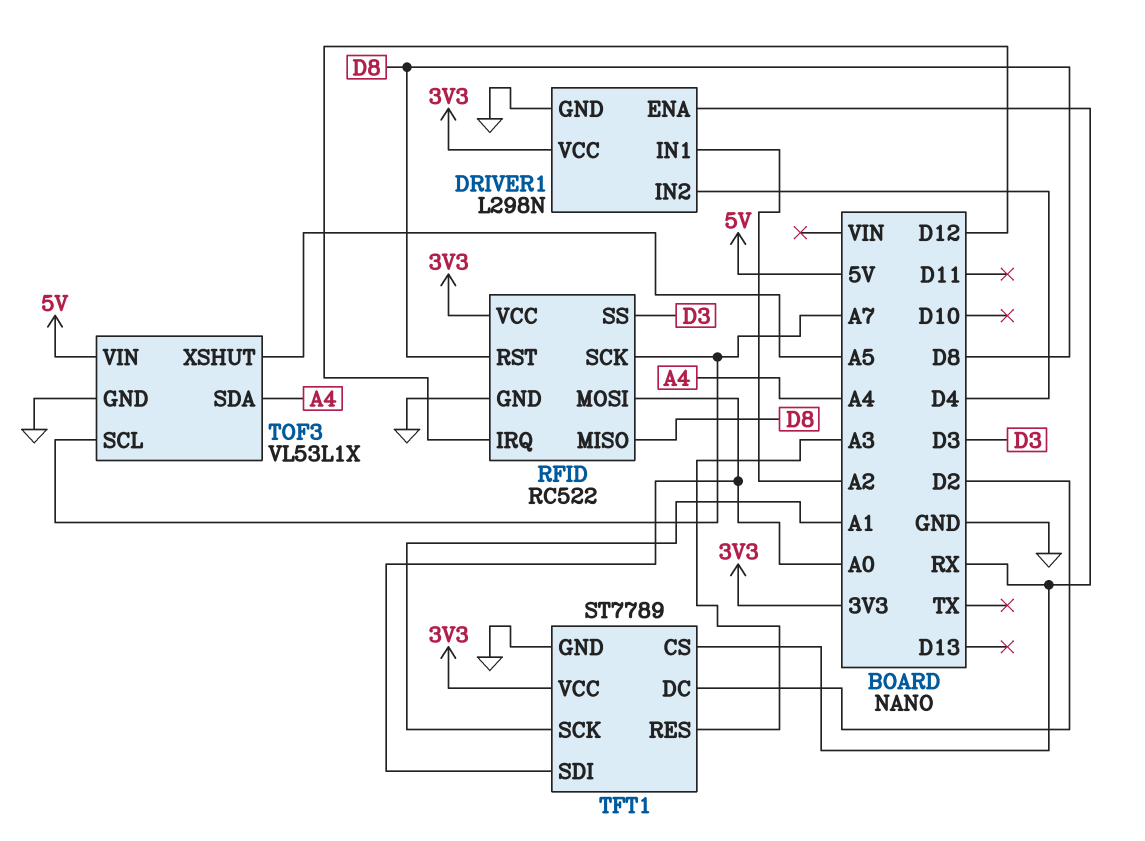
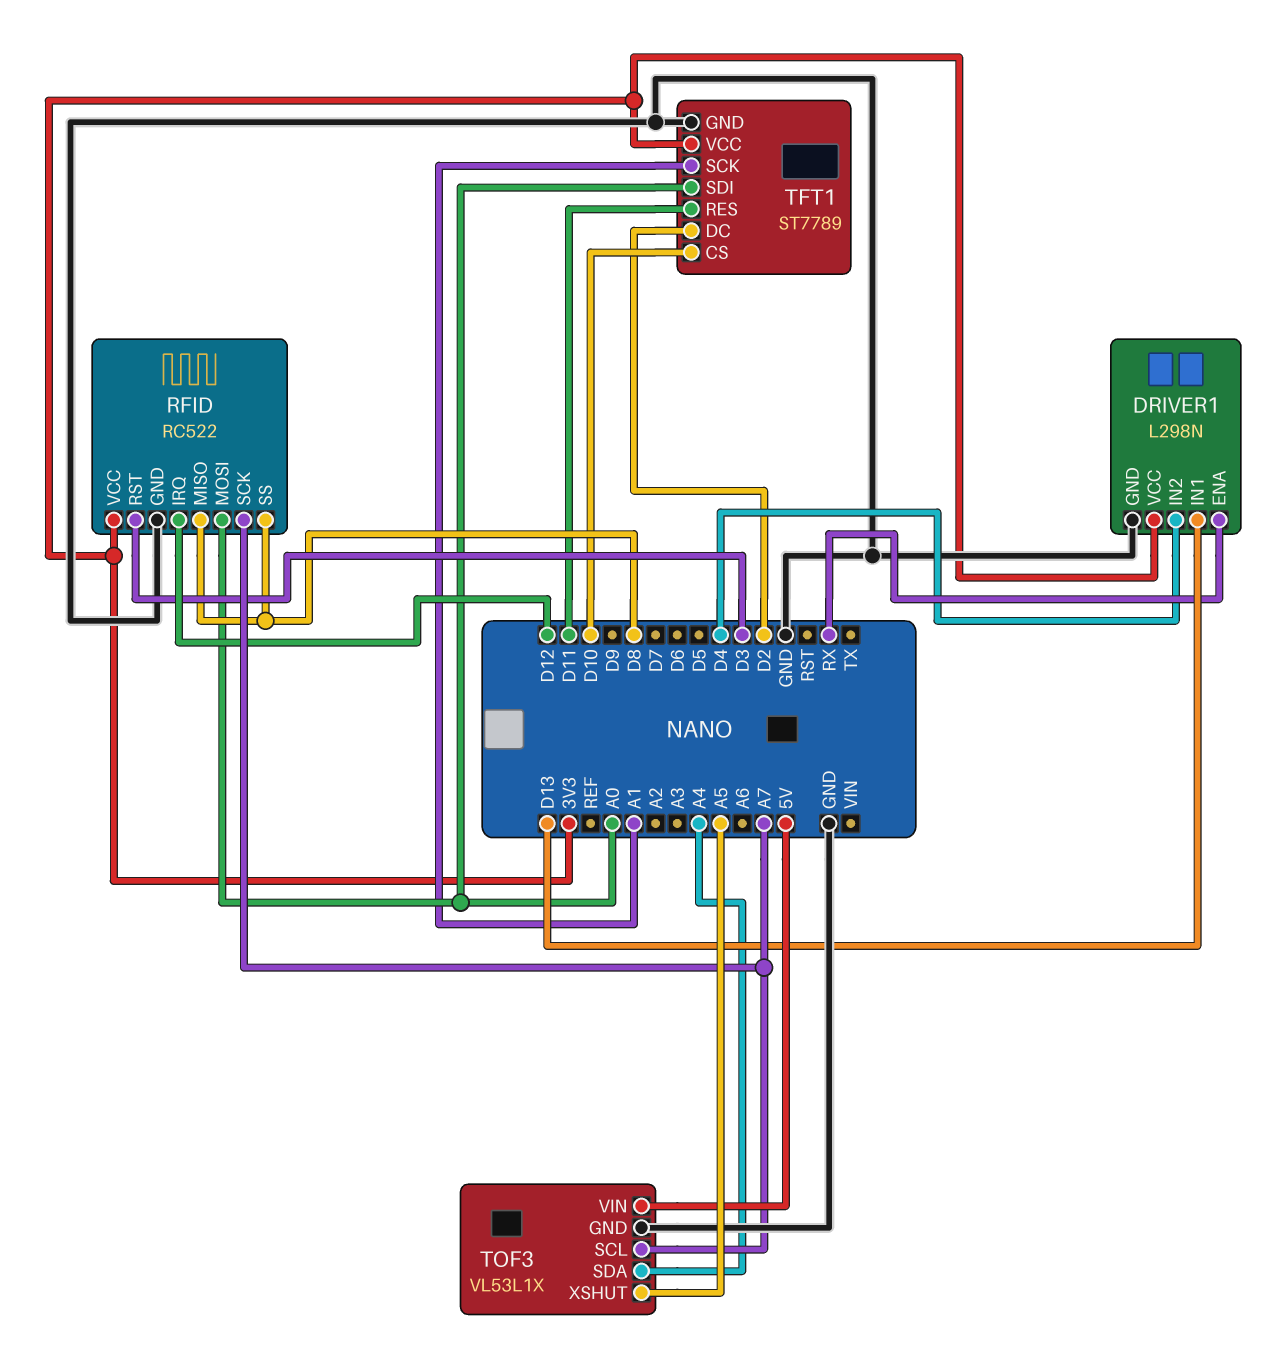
DRIVER1 pin IN1: A2 -> D13
RFID pin RST: D8 -> D3
RFID pin SS: D3 -> D8
TFT1 pin CS: RX -> D10
TFT1 pin RES: A3 -> D11

